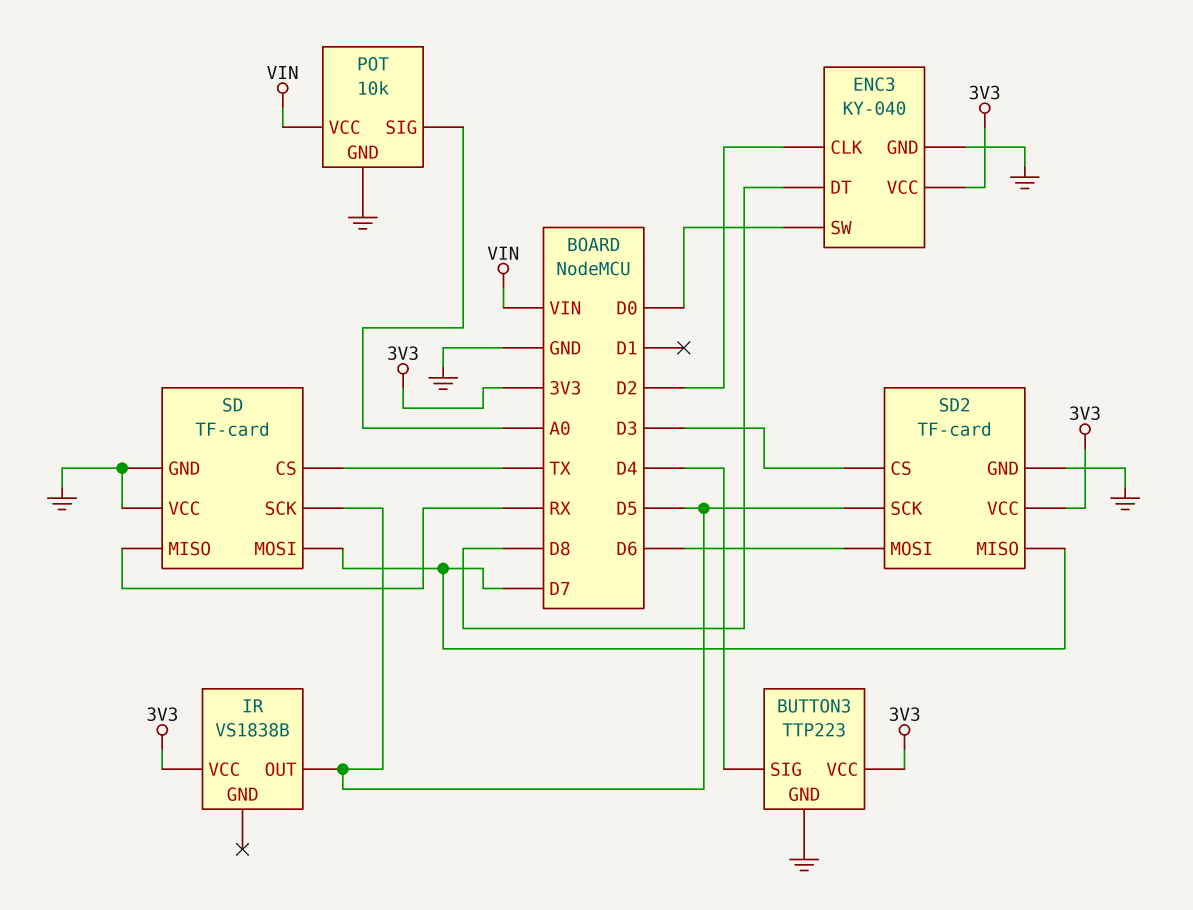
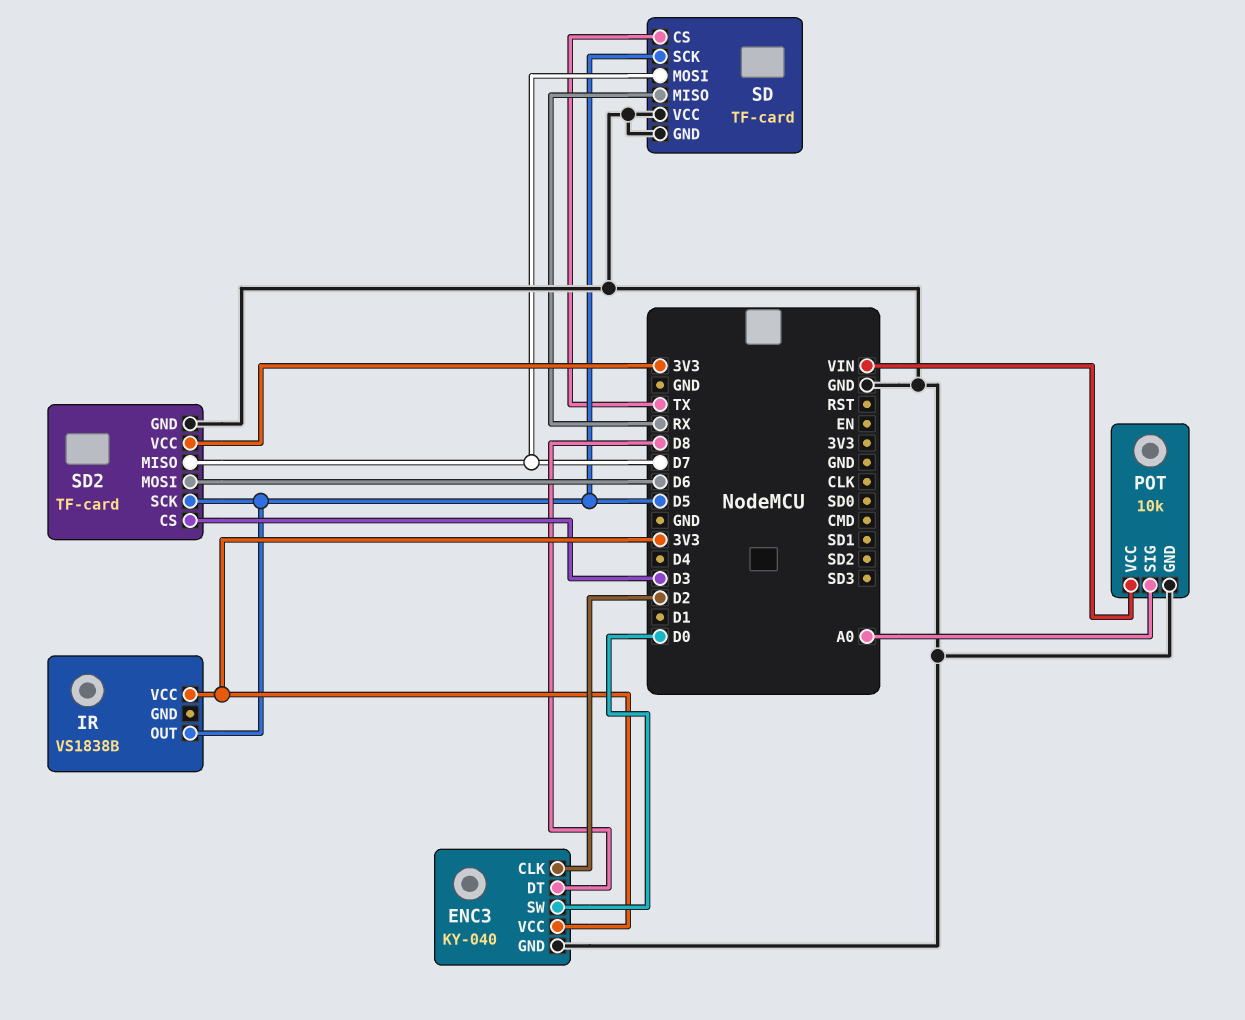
BUTTON3: TTP223 -> none
BUTTON3 pin GND: GND -> none
BUTTON3 pin SIG: D4 -> none
BUTTON3 pin VCC: 3V3 -> none

